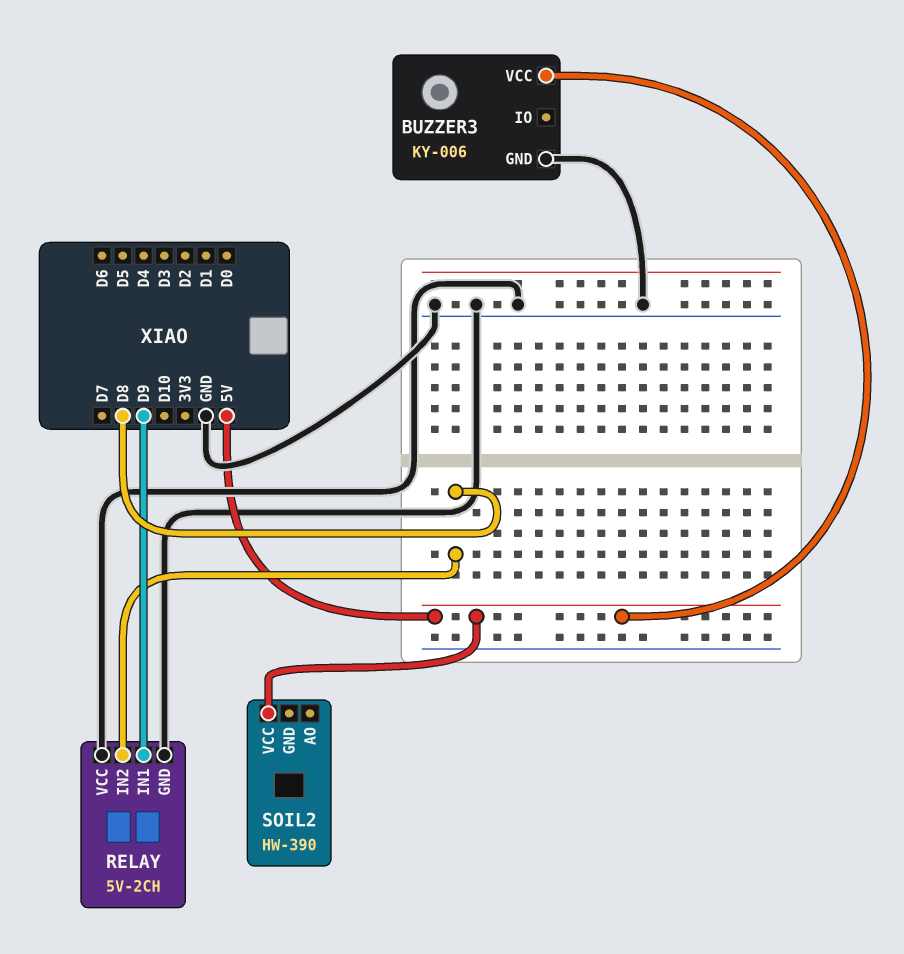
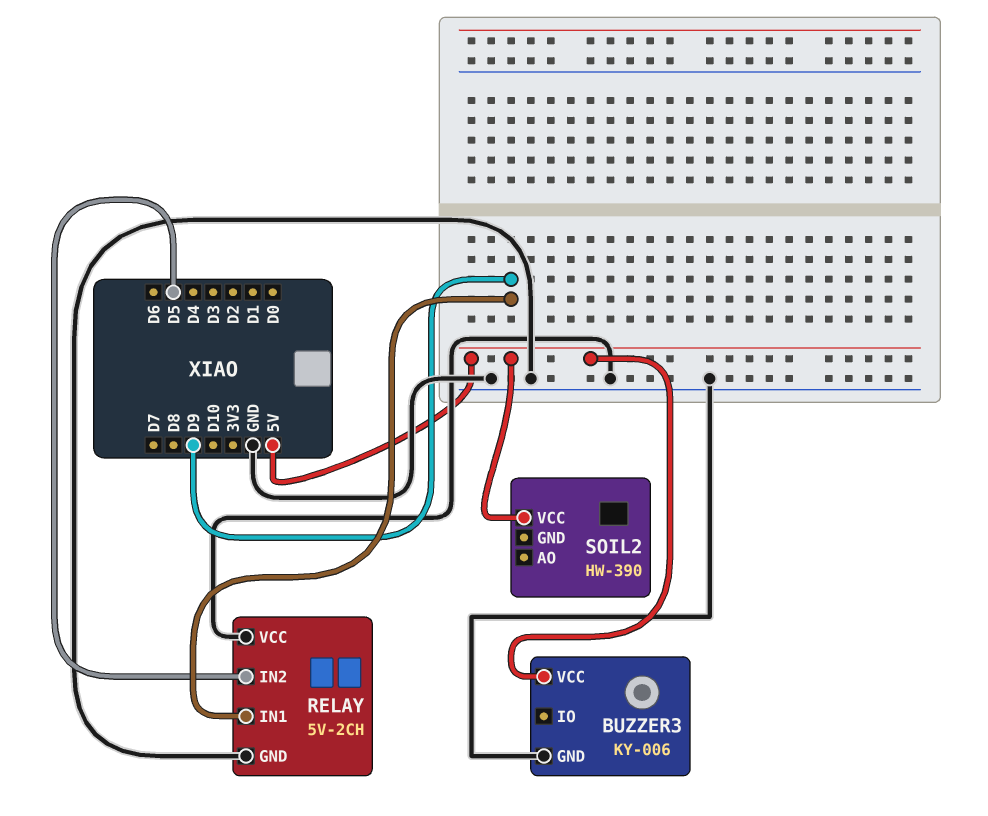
RELAY pin IN2: D8 -> D5

